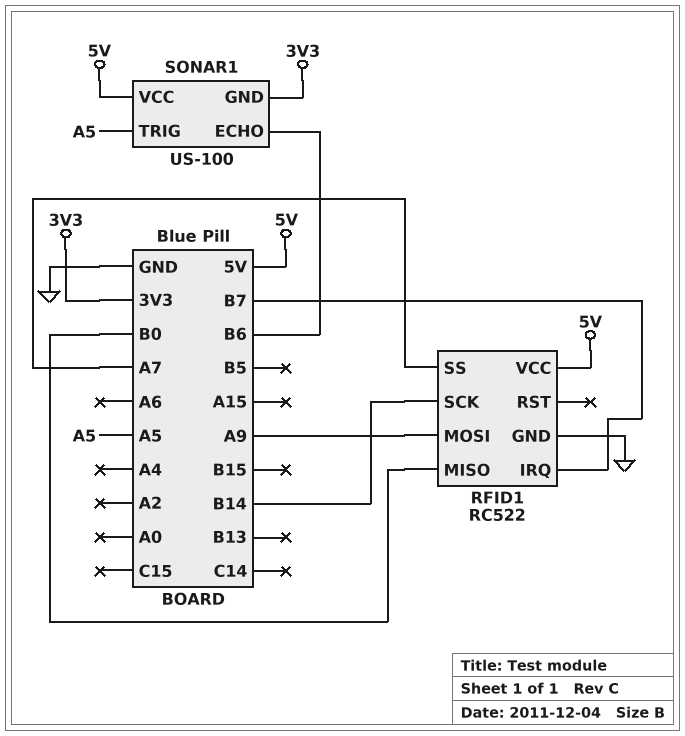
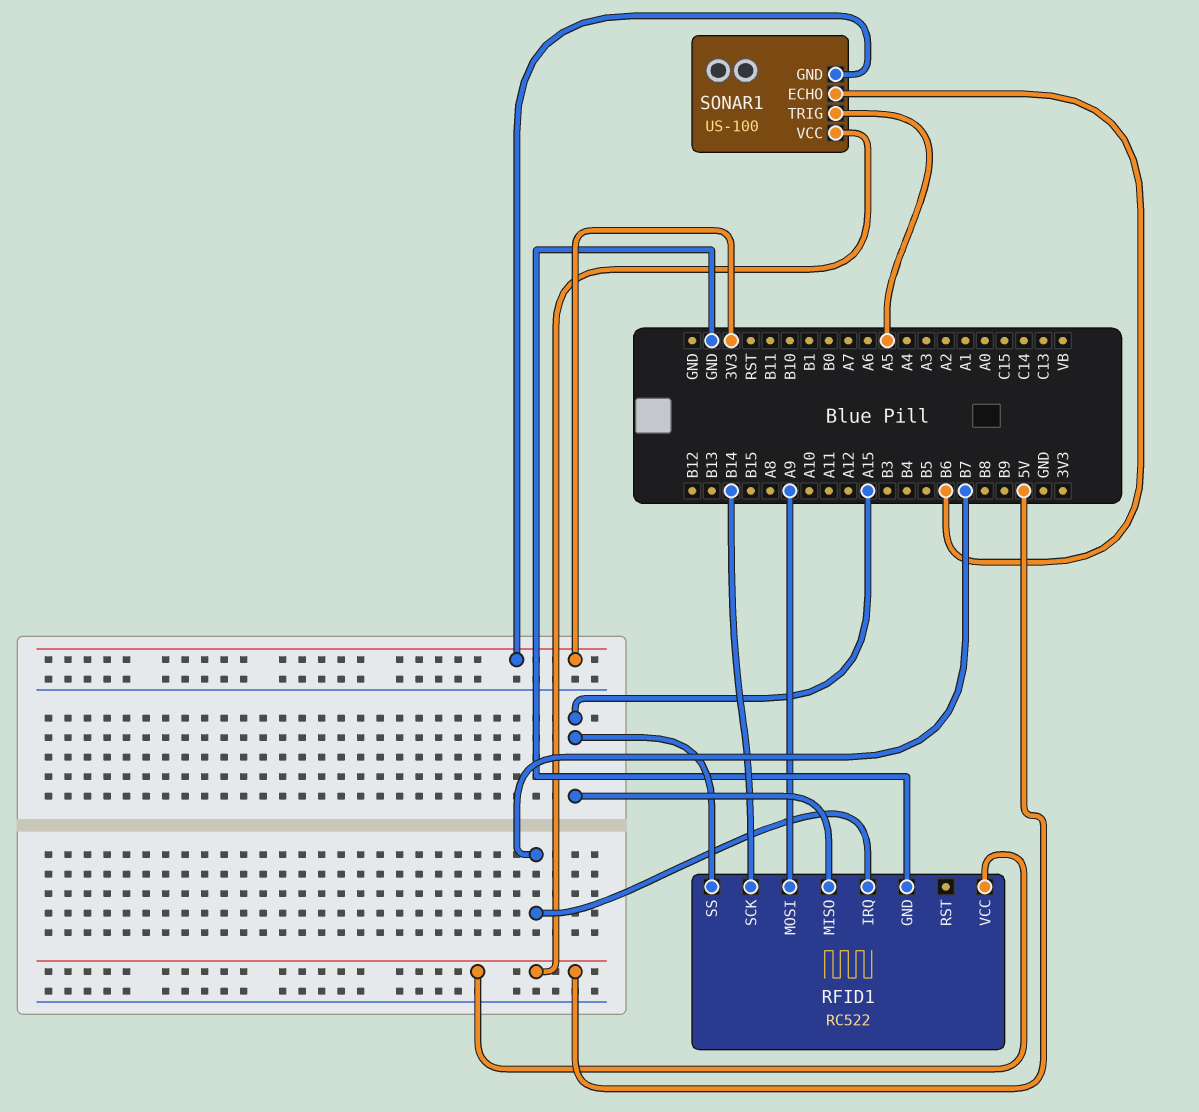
RFID1 pin MISO: B0 -> A15
RFID1 pin SS: A7 -> A15

